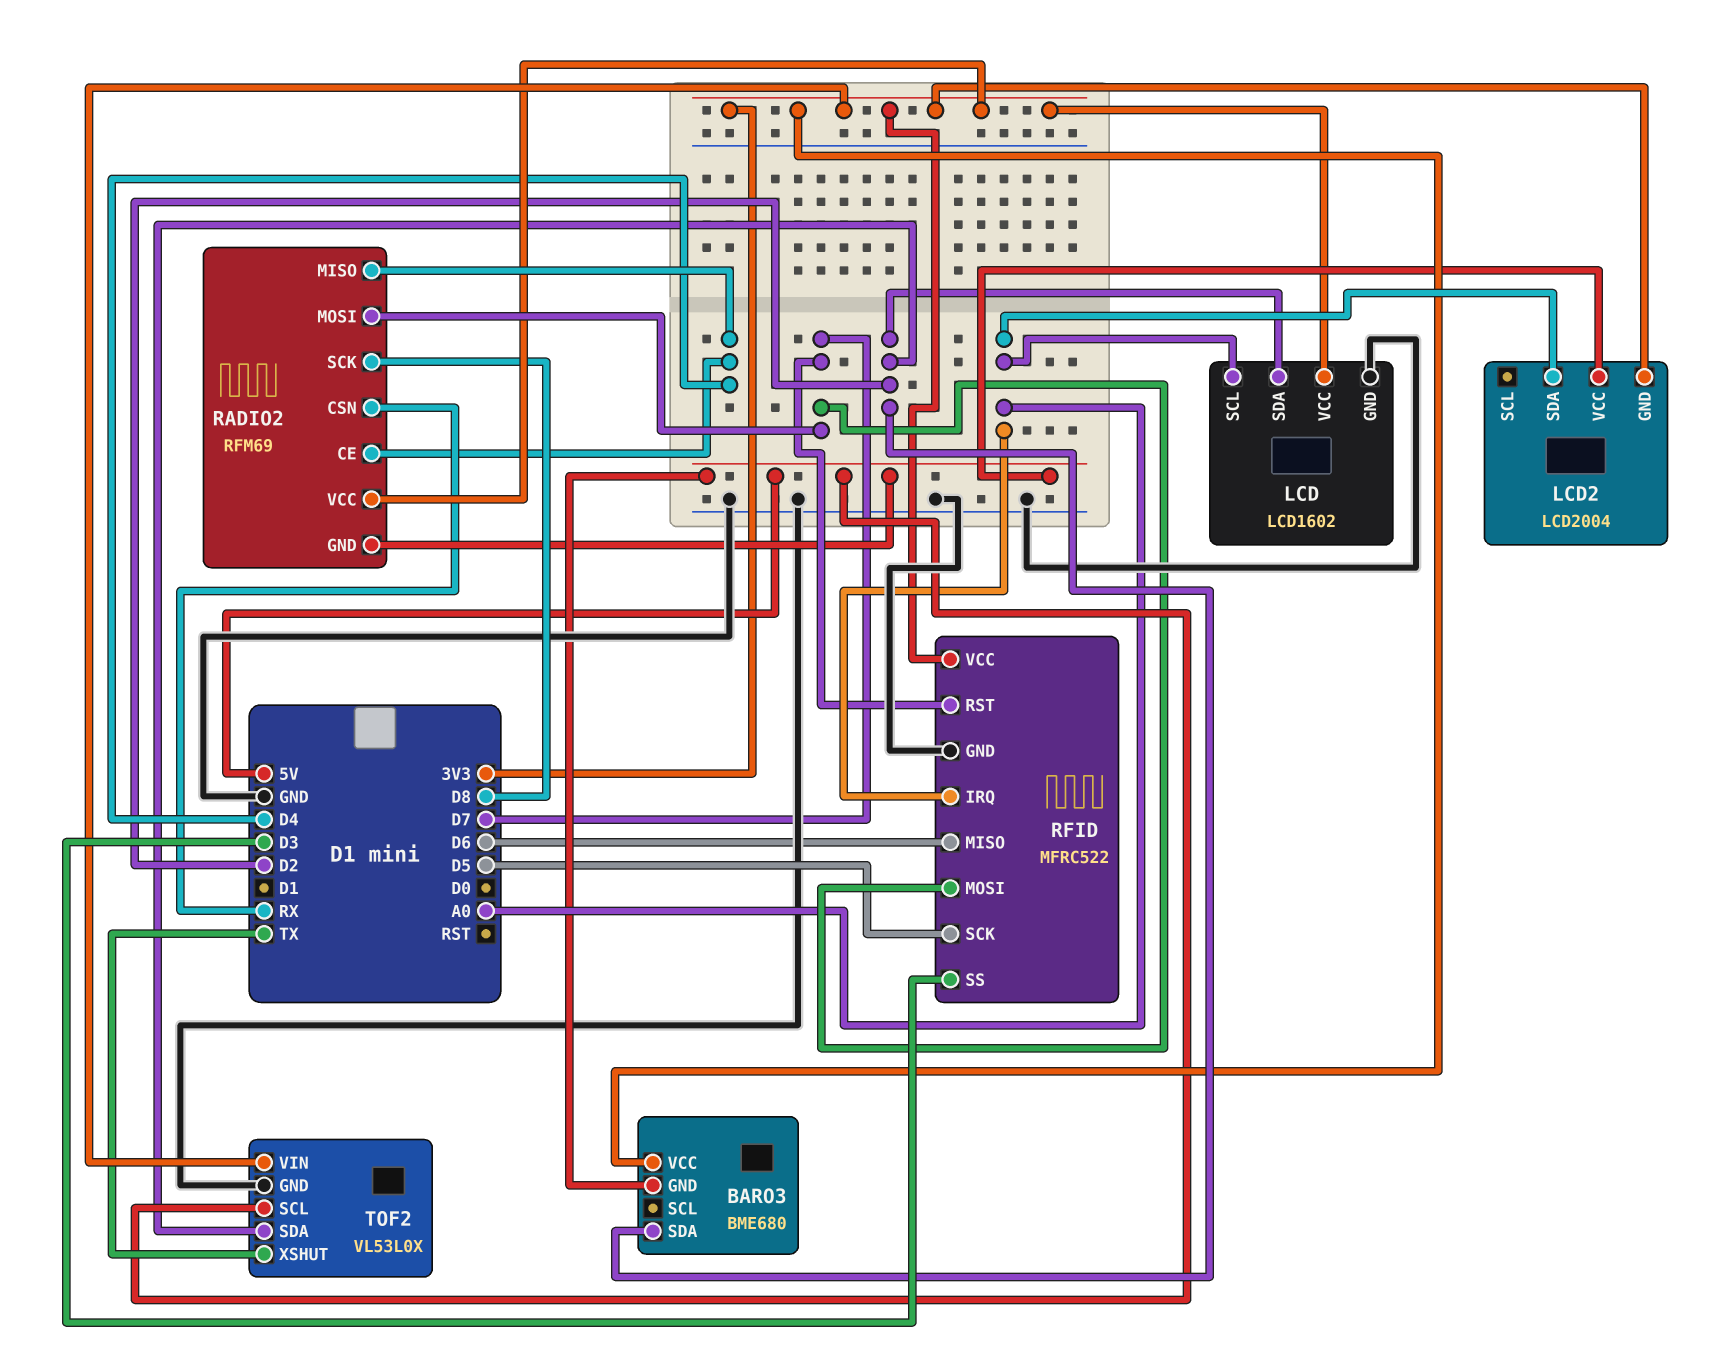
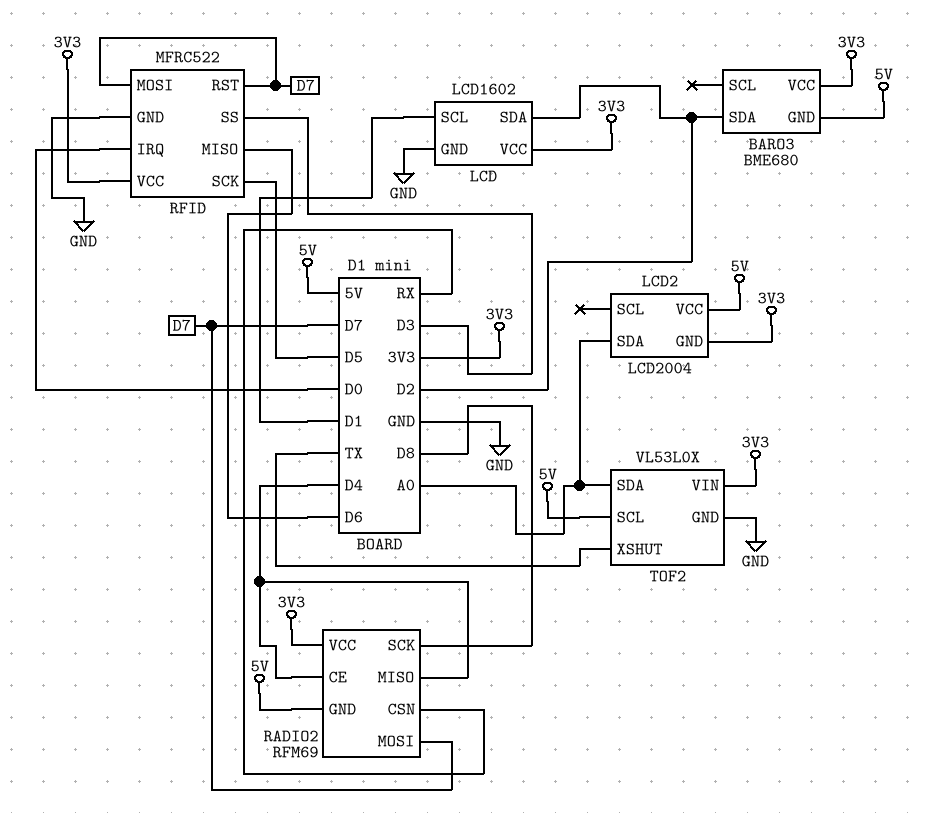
LCD pin SCL: A0 -> D1
RFID pin IRQ: A0 -> D0
TOF2 pin SDA: D2 -> A0

